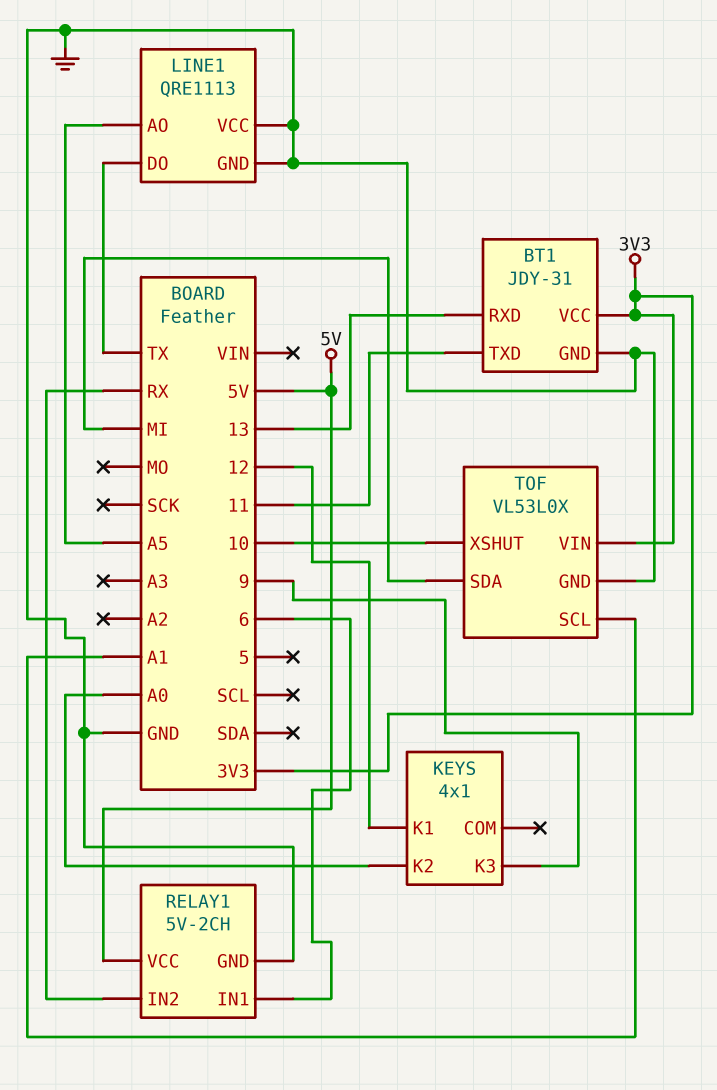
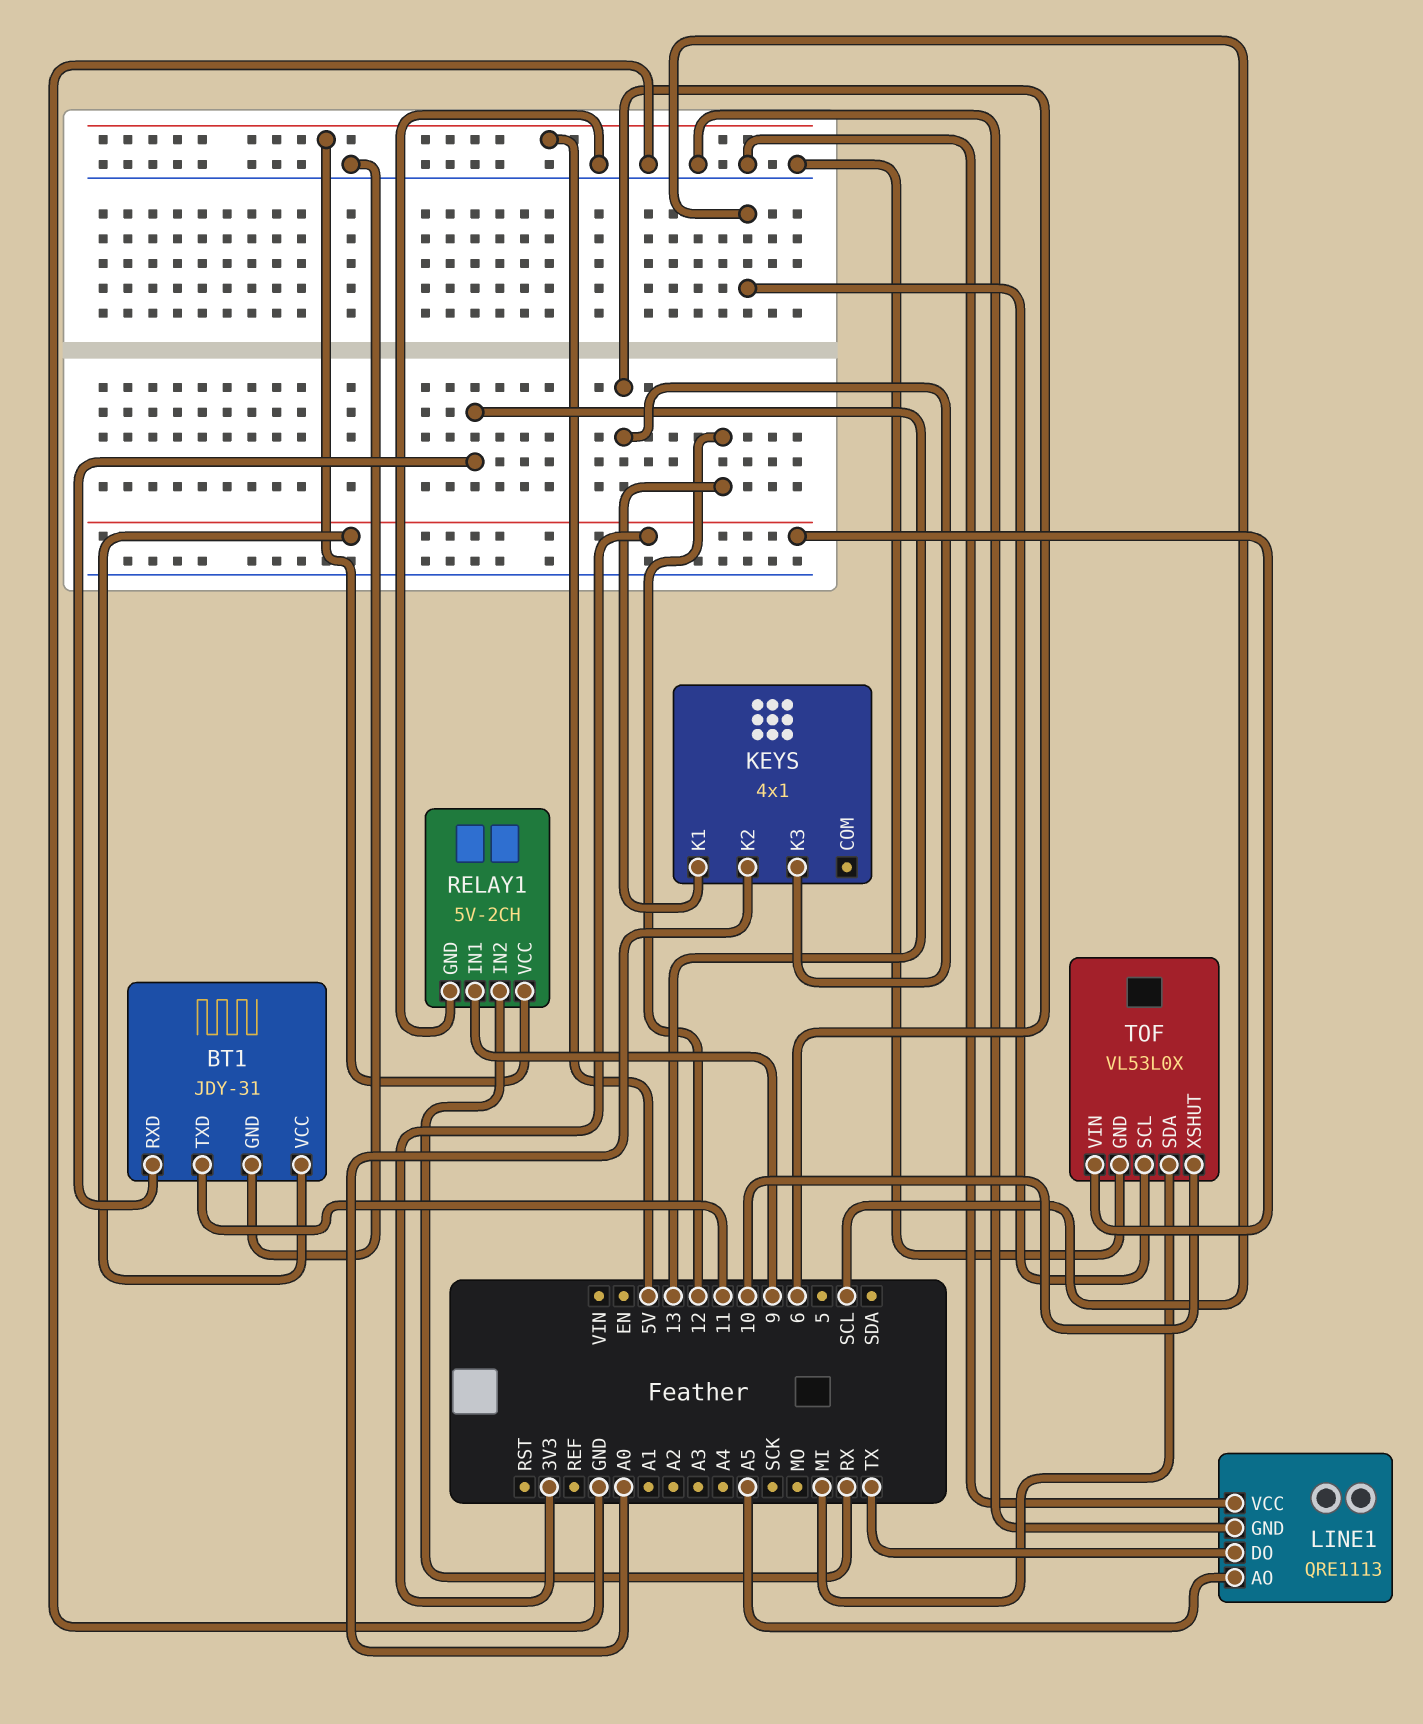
KEYS pin K3: 9 -> 6
RELAY1 pin IN1: 6 -> 9
TOF pin SCL: A1 -> SCL

